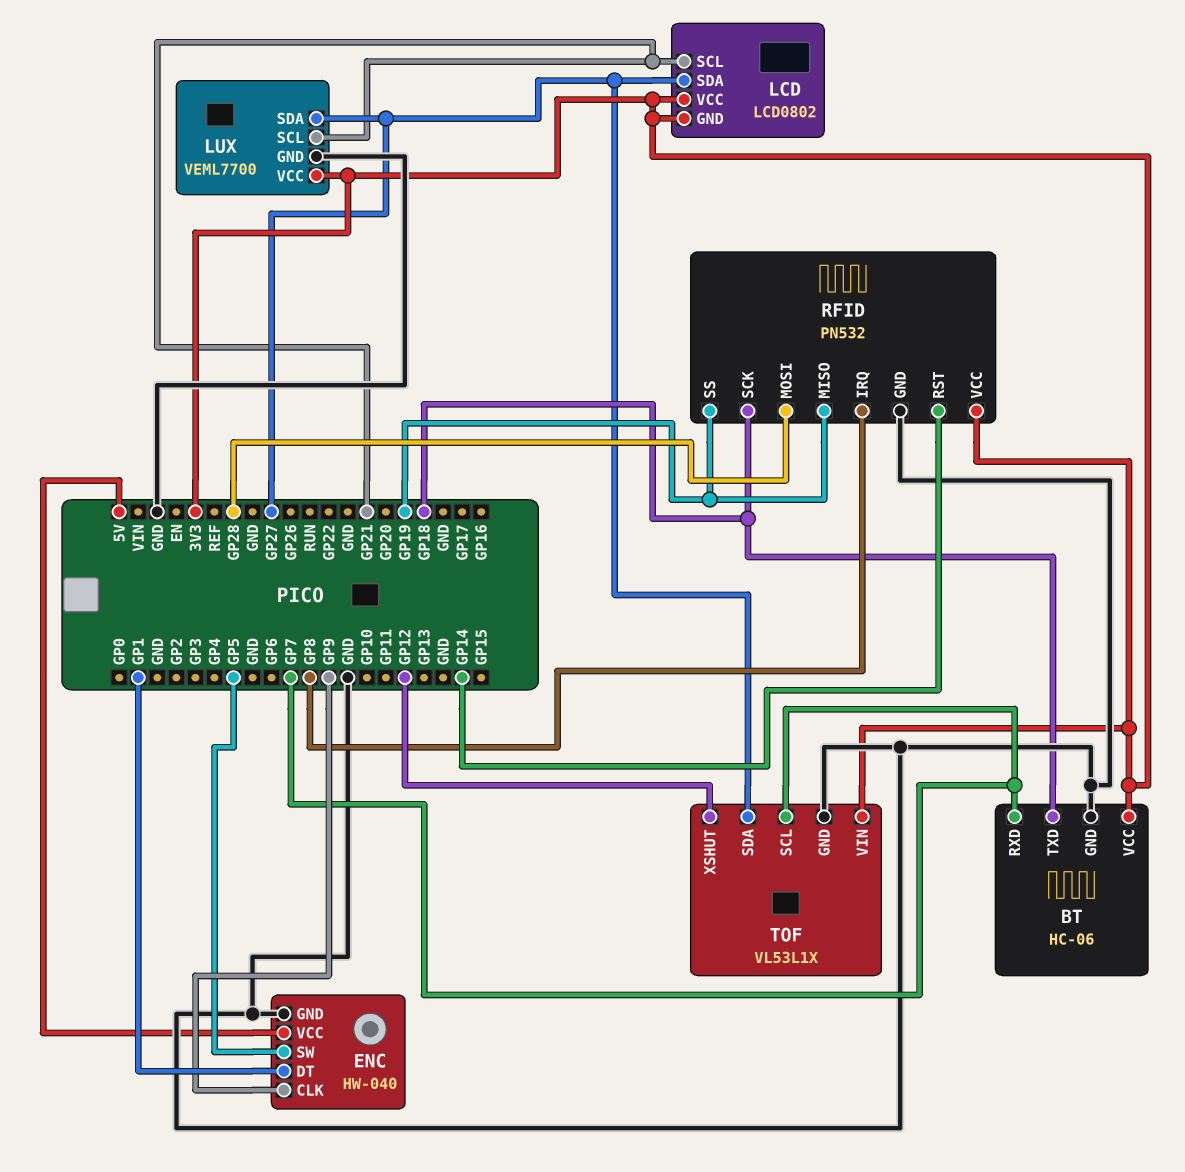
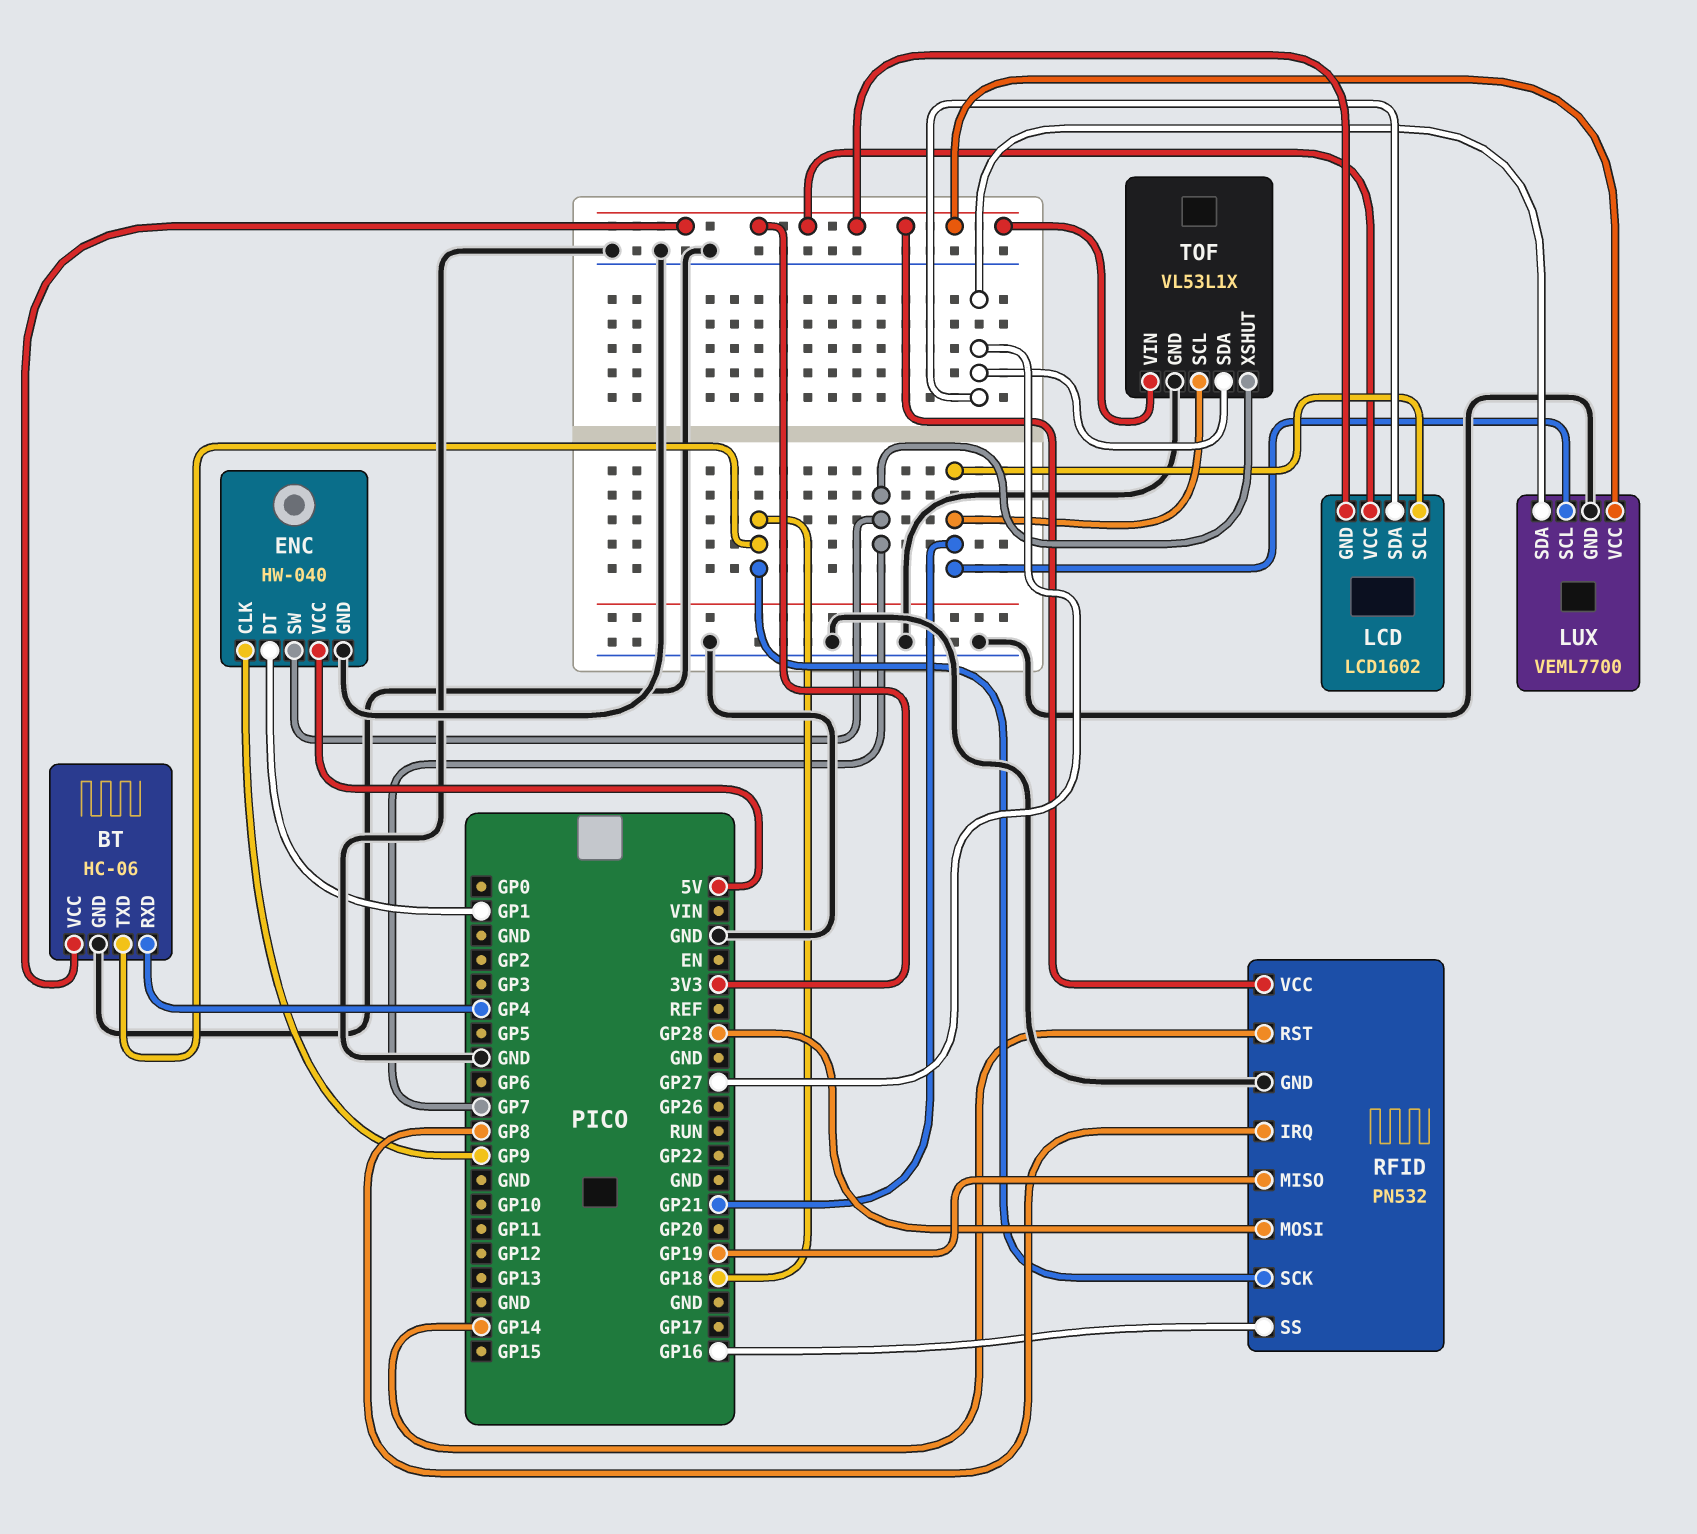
BT pin RXD: GP7 -> GP4
ENC pin SW: GP5 -> GP7
LCD: LCD0802 -> LCD1602
RFID pin SS: GP19 -> GP16
TOF pin SCL: GP7 -> GP21
TOF pin XSHUT: GP12 -> GP7

